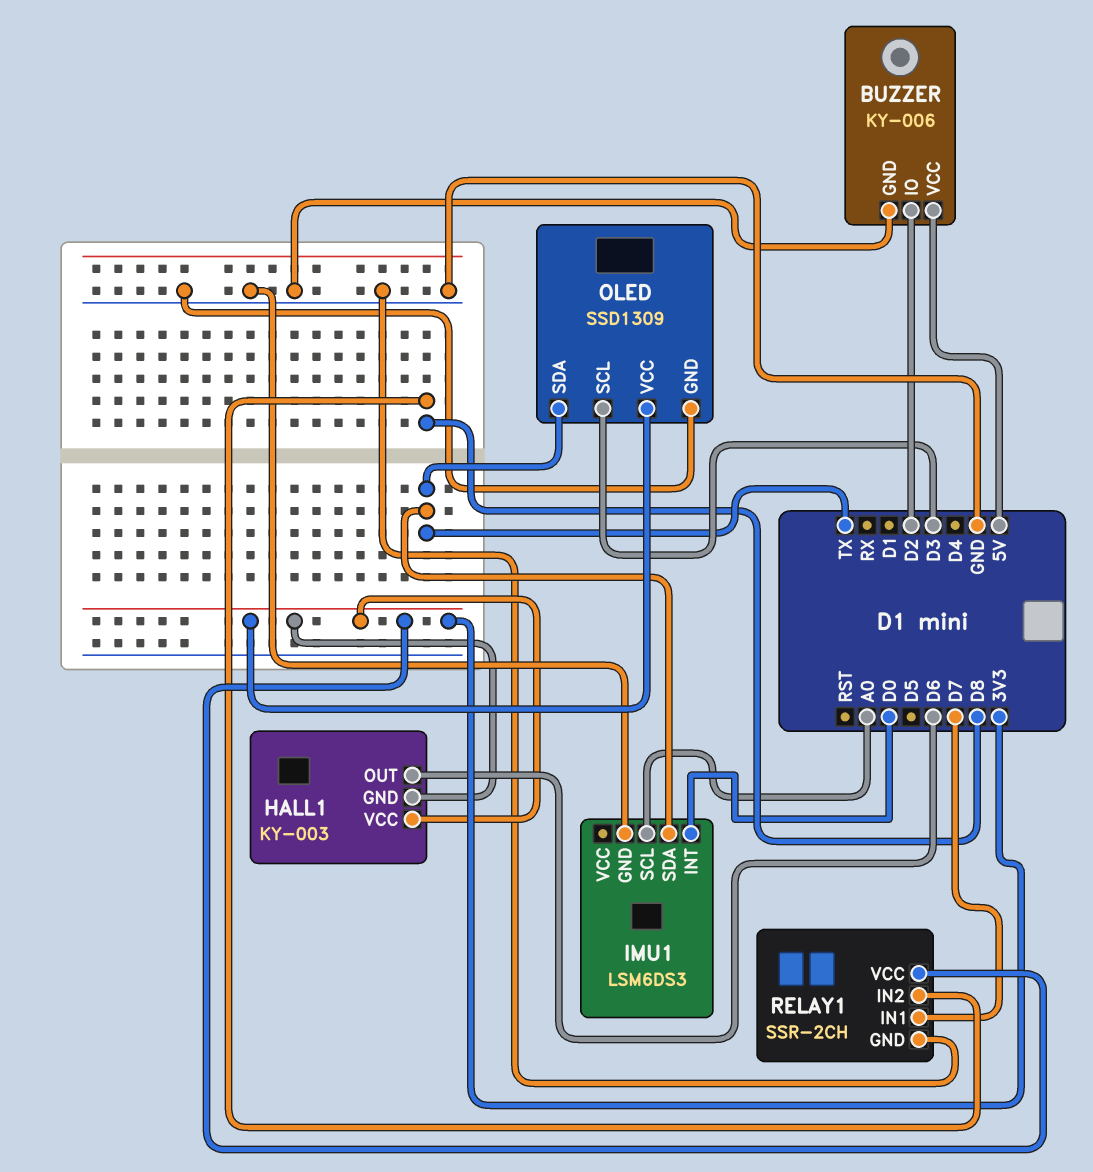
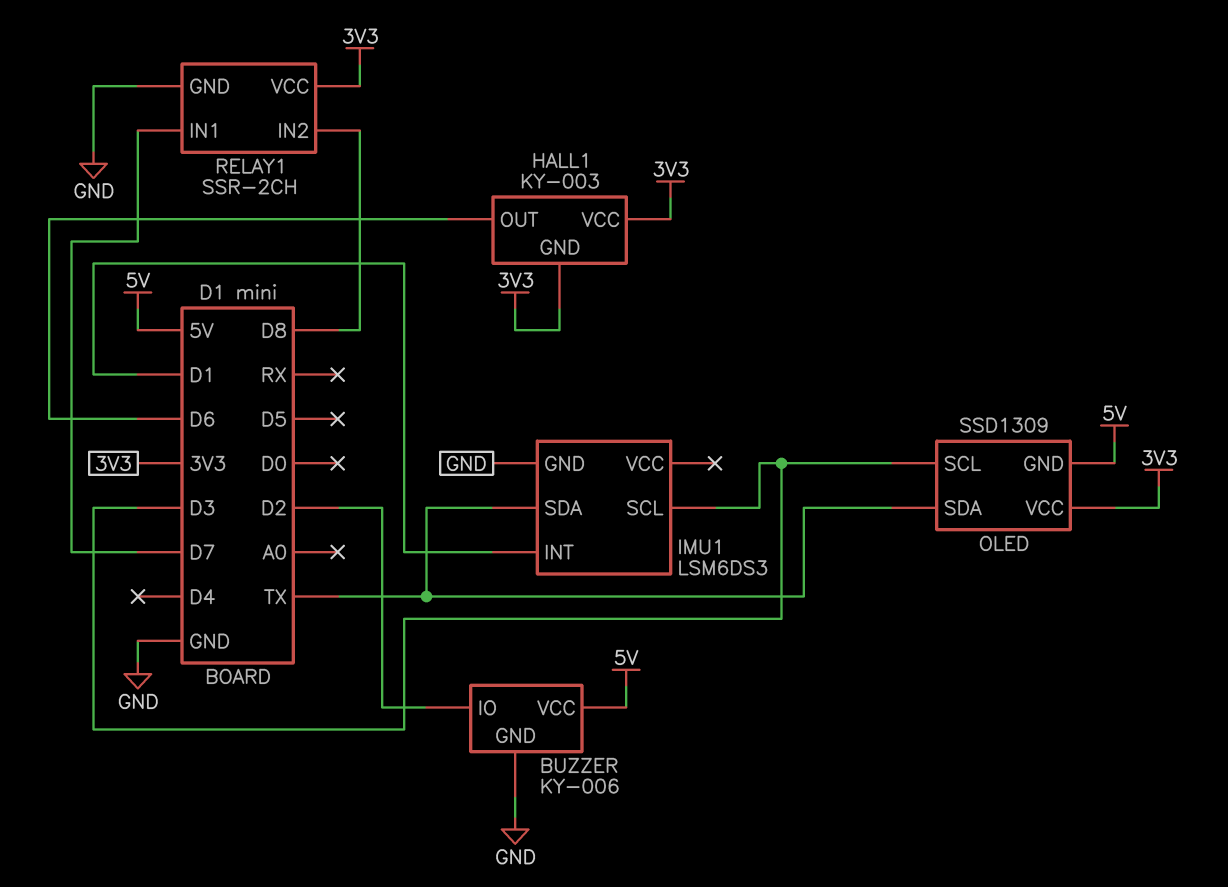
IMU1 pin INT: D0 -> D1
IMU1 pin SCL: A0 -> D3
OLED pin GND: GND -> 5V

